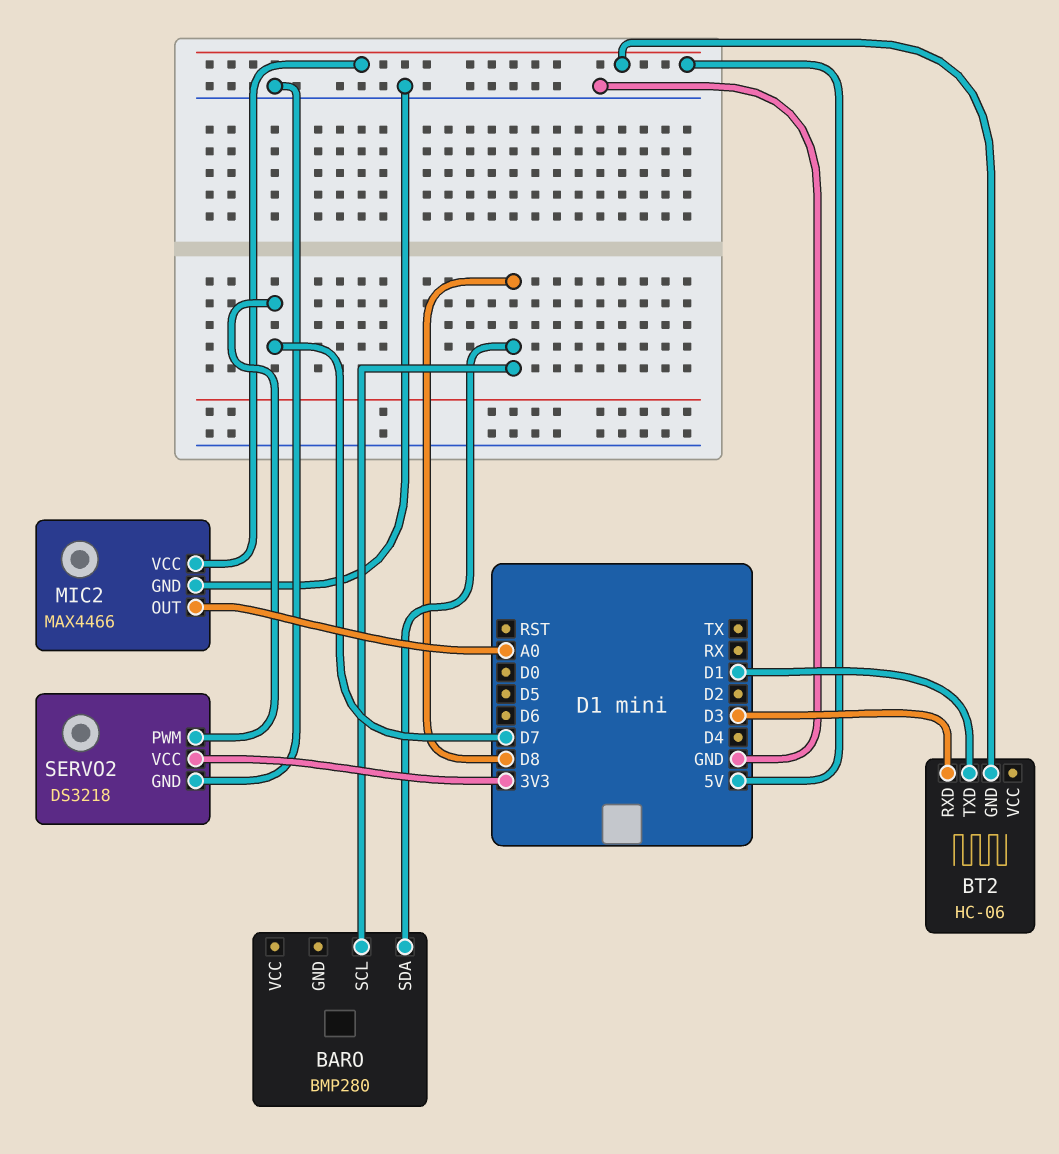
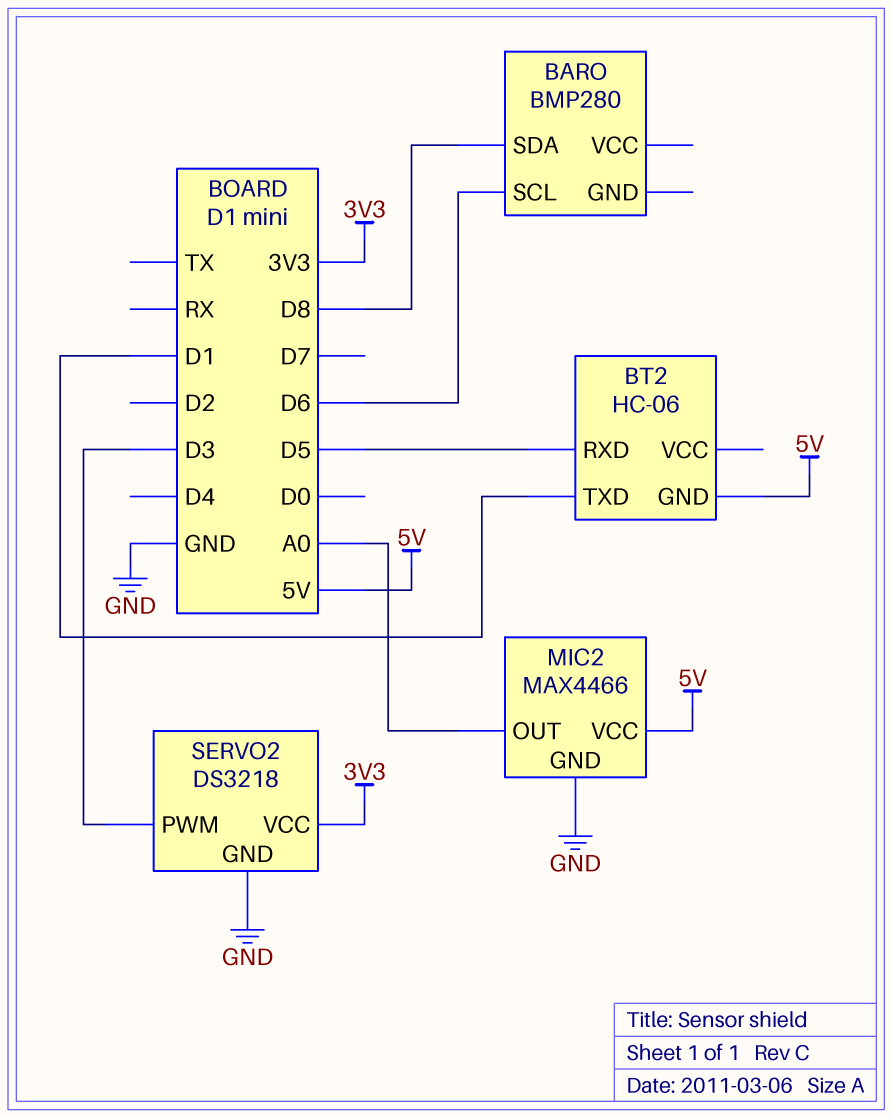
BARO pin SCL: D8 -> D6
BT2 pin RXD: D3 -> D5
SERVO2 pin PWM: D7 -> D3

